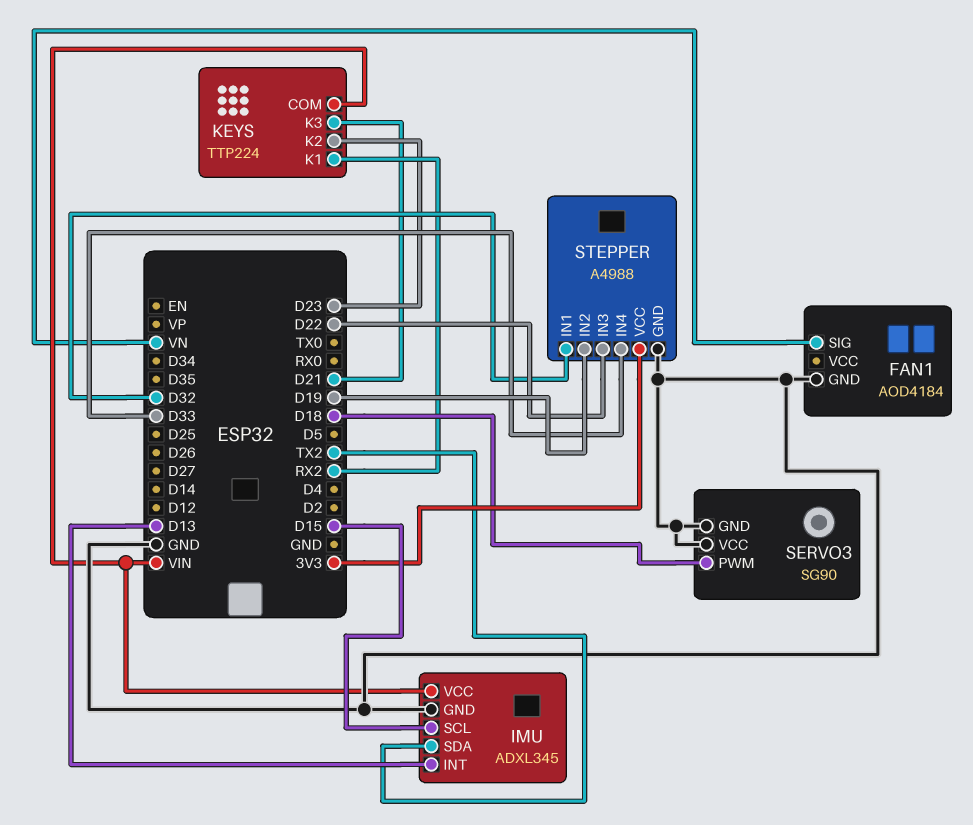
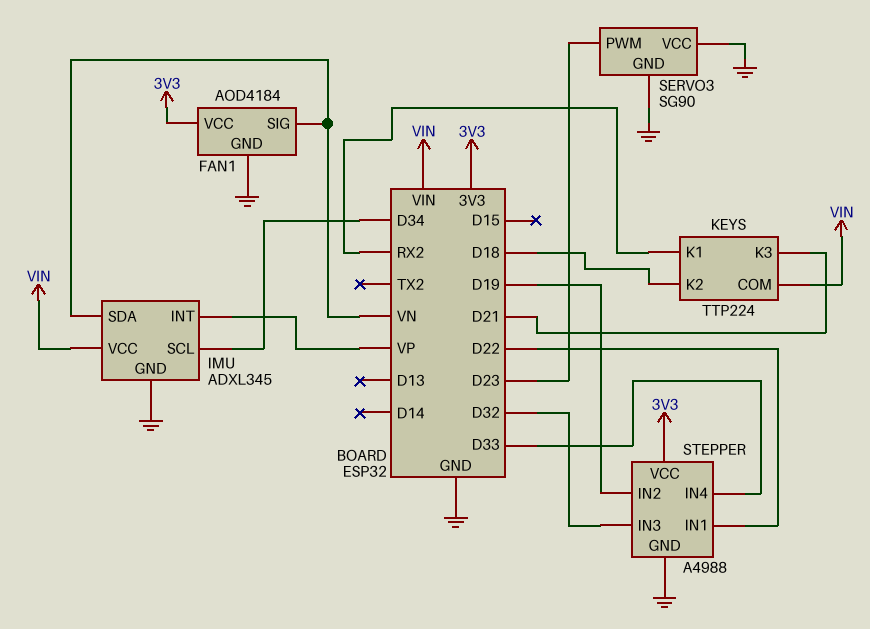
FAN1 pin VCC: none -> 3V3
IMU pin INT: D13 -> VP
IMU pin SCL: D15 -> D34
IMU pin SDA: TX2 -> VN
KEYS pin K2: D23 -> D18
SERVO3 pin PWM: D18 -> D23
STEPPER pin IN1: D32 -> D22
STEPPER pin IN3: D22 -> D32

